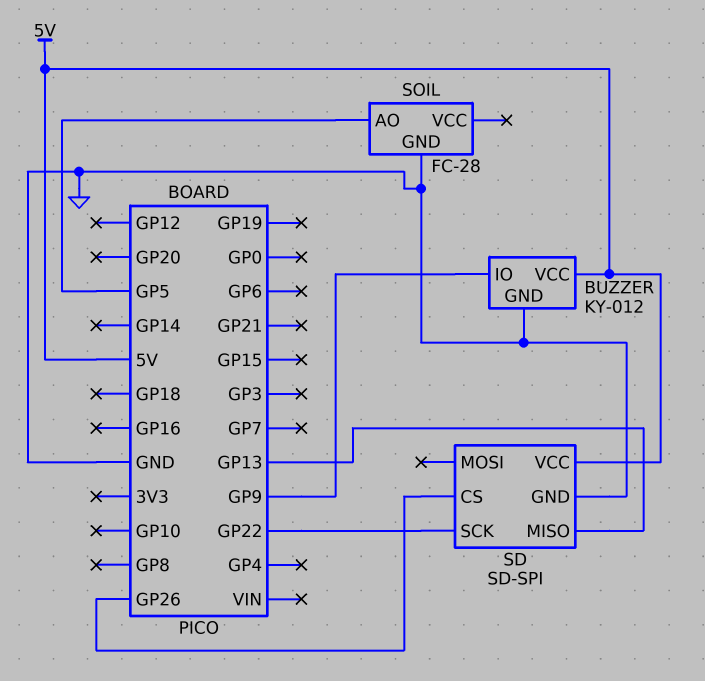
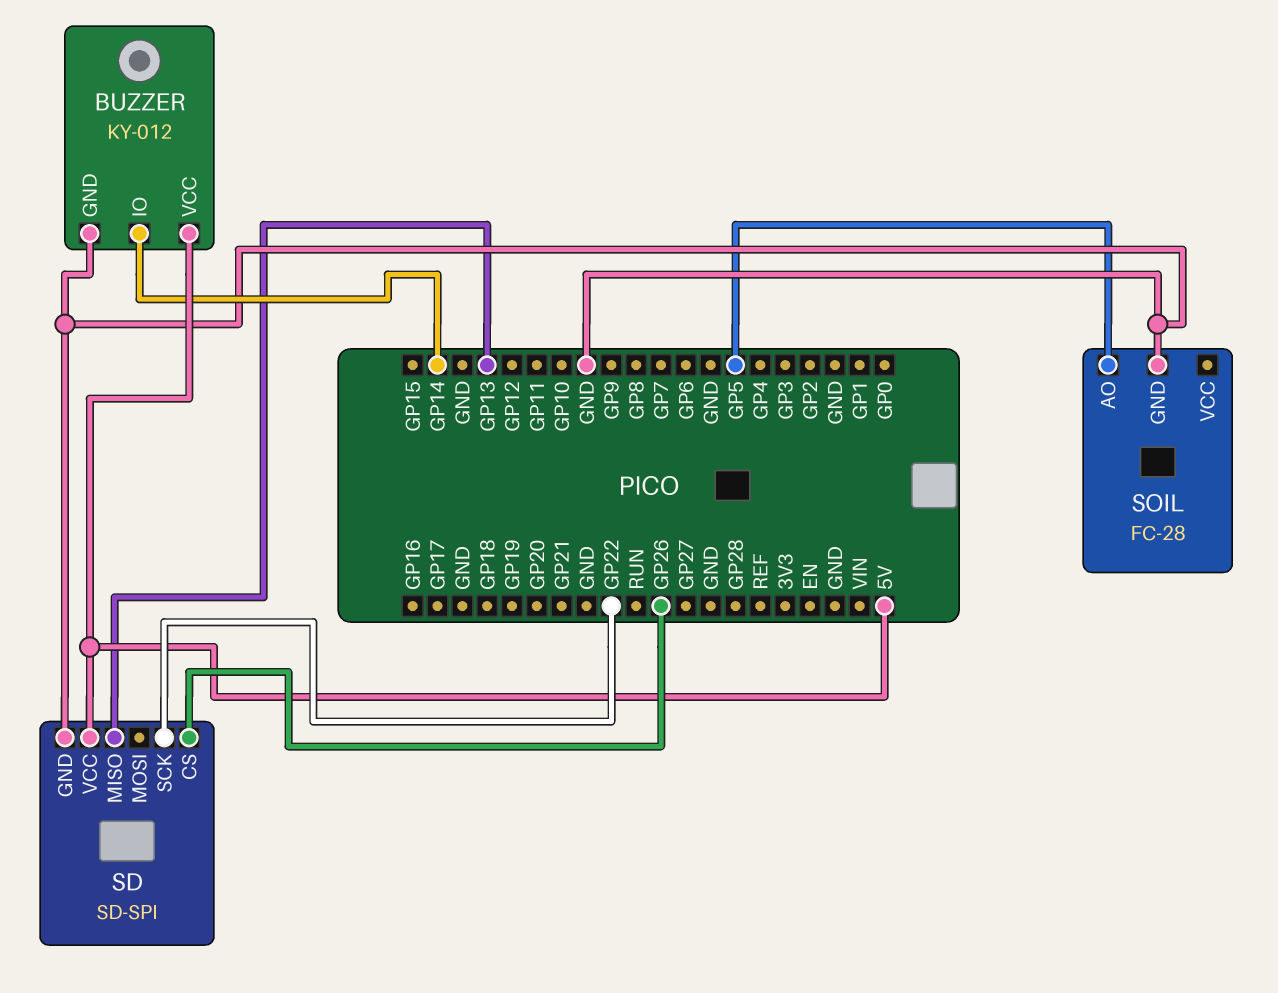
BUZZER pin IO: GP9 -> GP14

